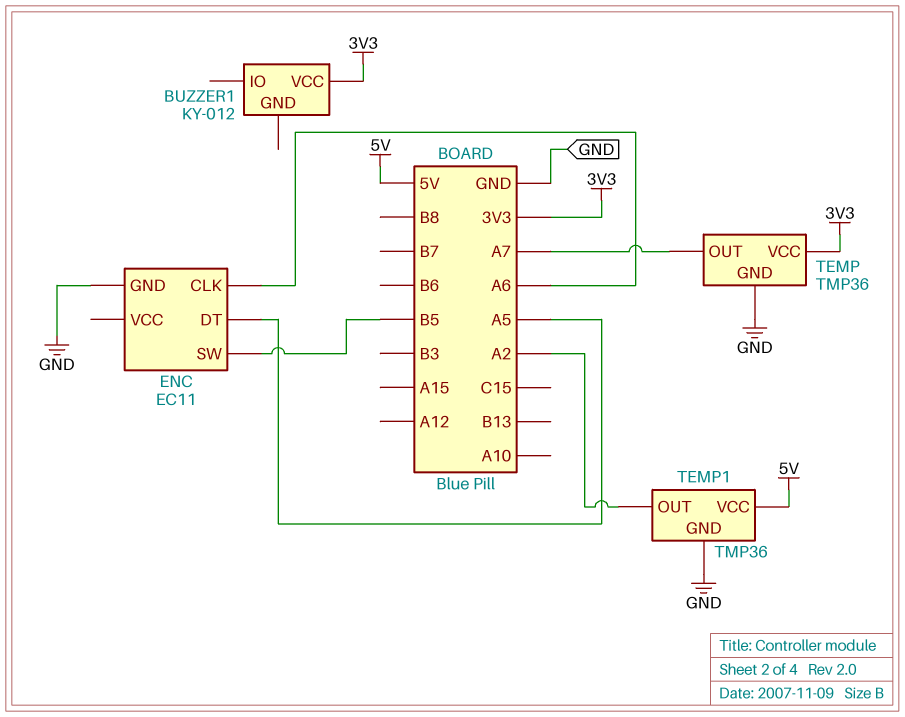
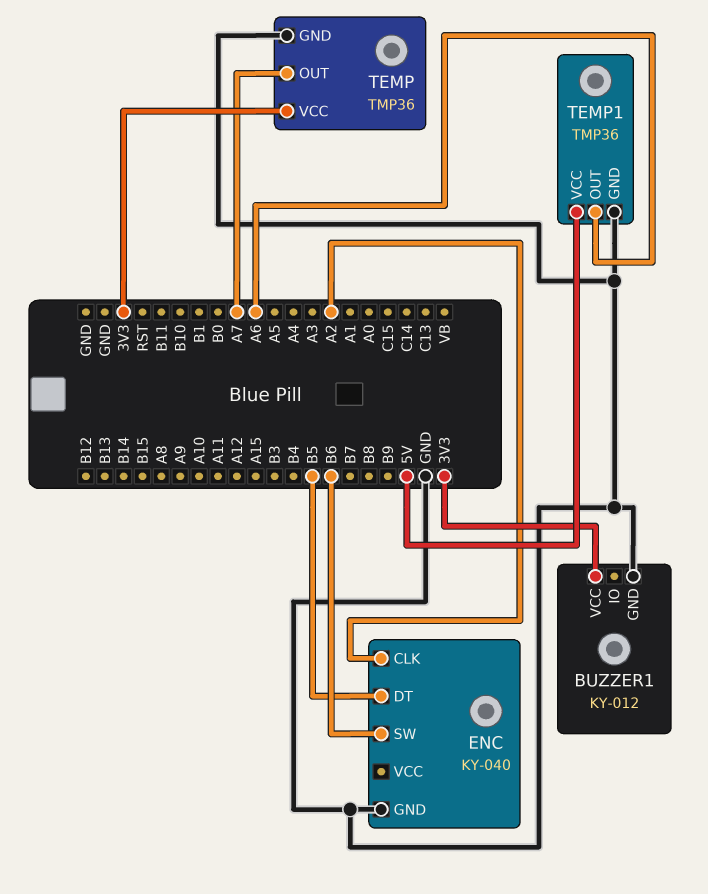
BUZZER1 pin GND: none -> GND
ENC: EC11 -> KY-040
ENC pin CLK: A6 -> A2
ENC pin DT: A5 -> B5
ENC pin SW: B5 -> B6
TEMP1 pin OUT: A2 -> A6

